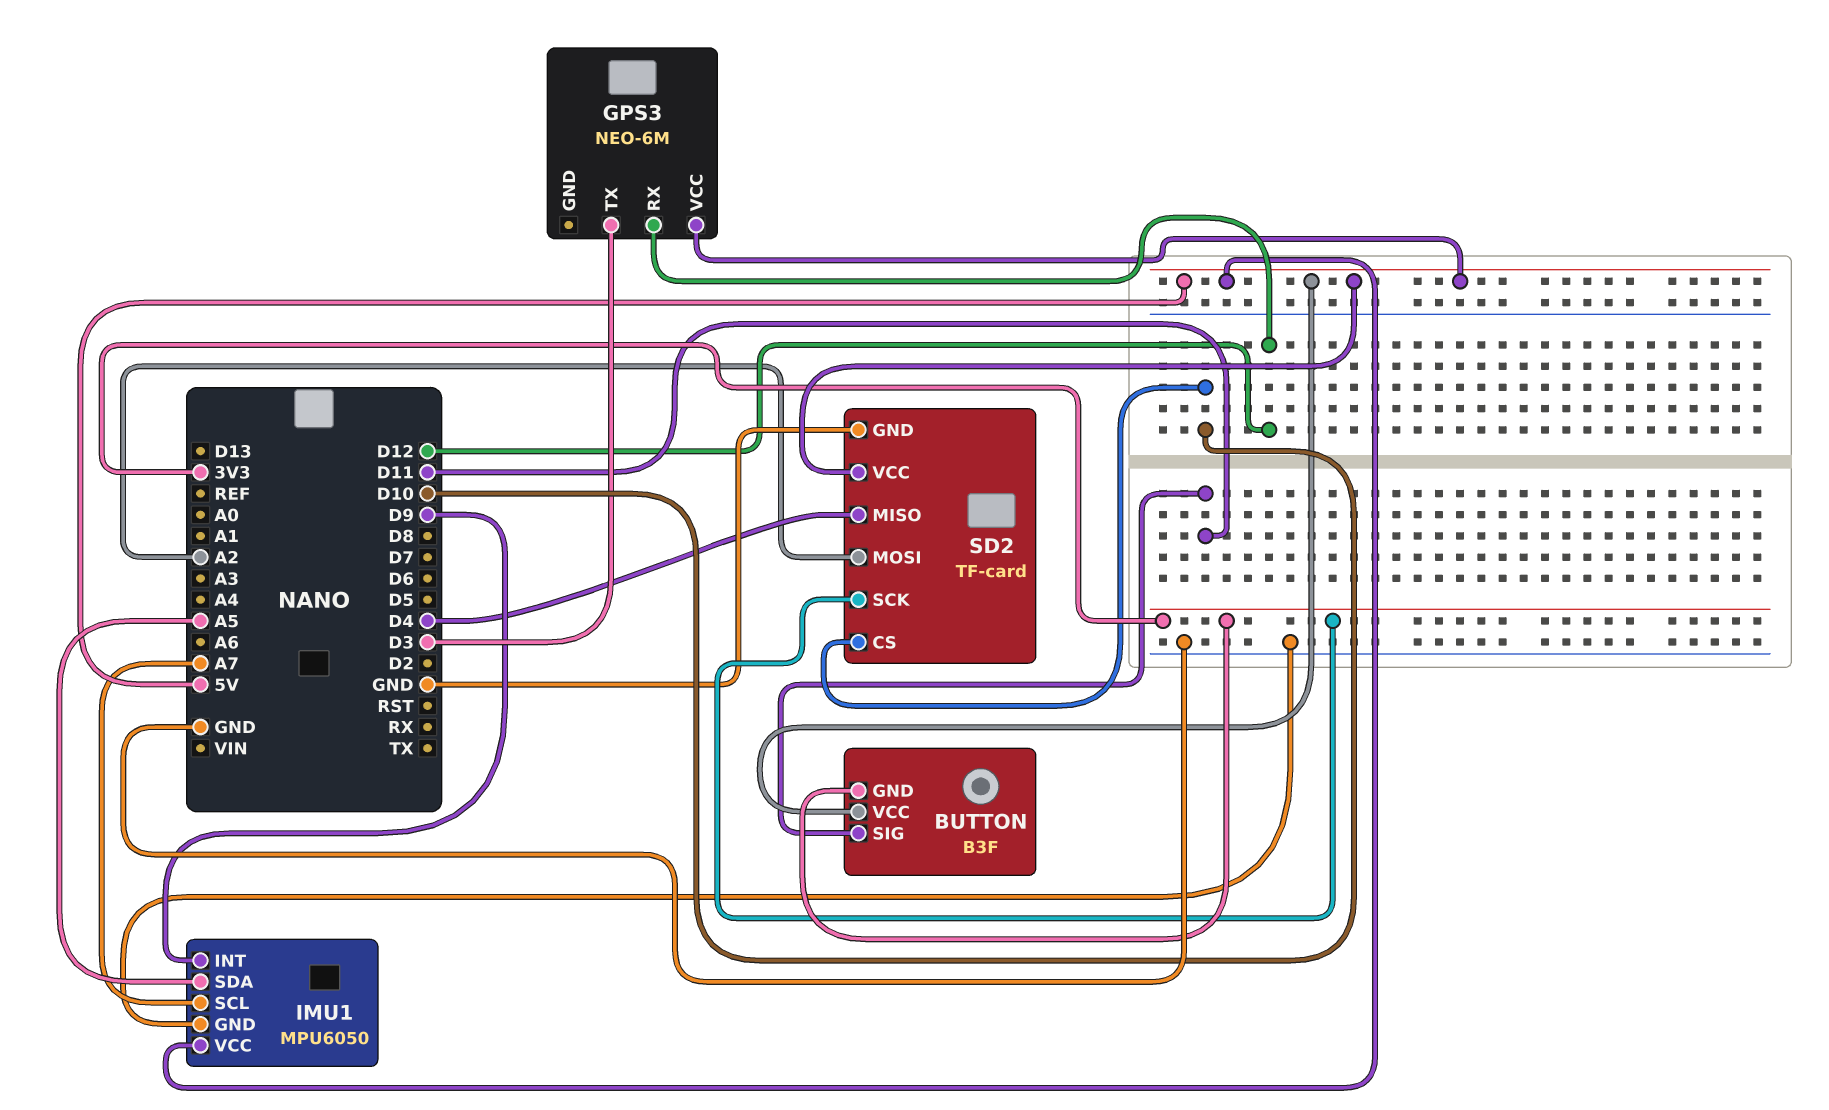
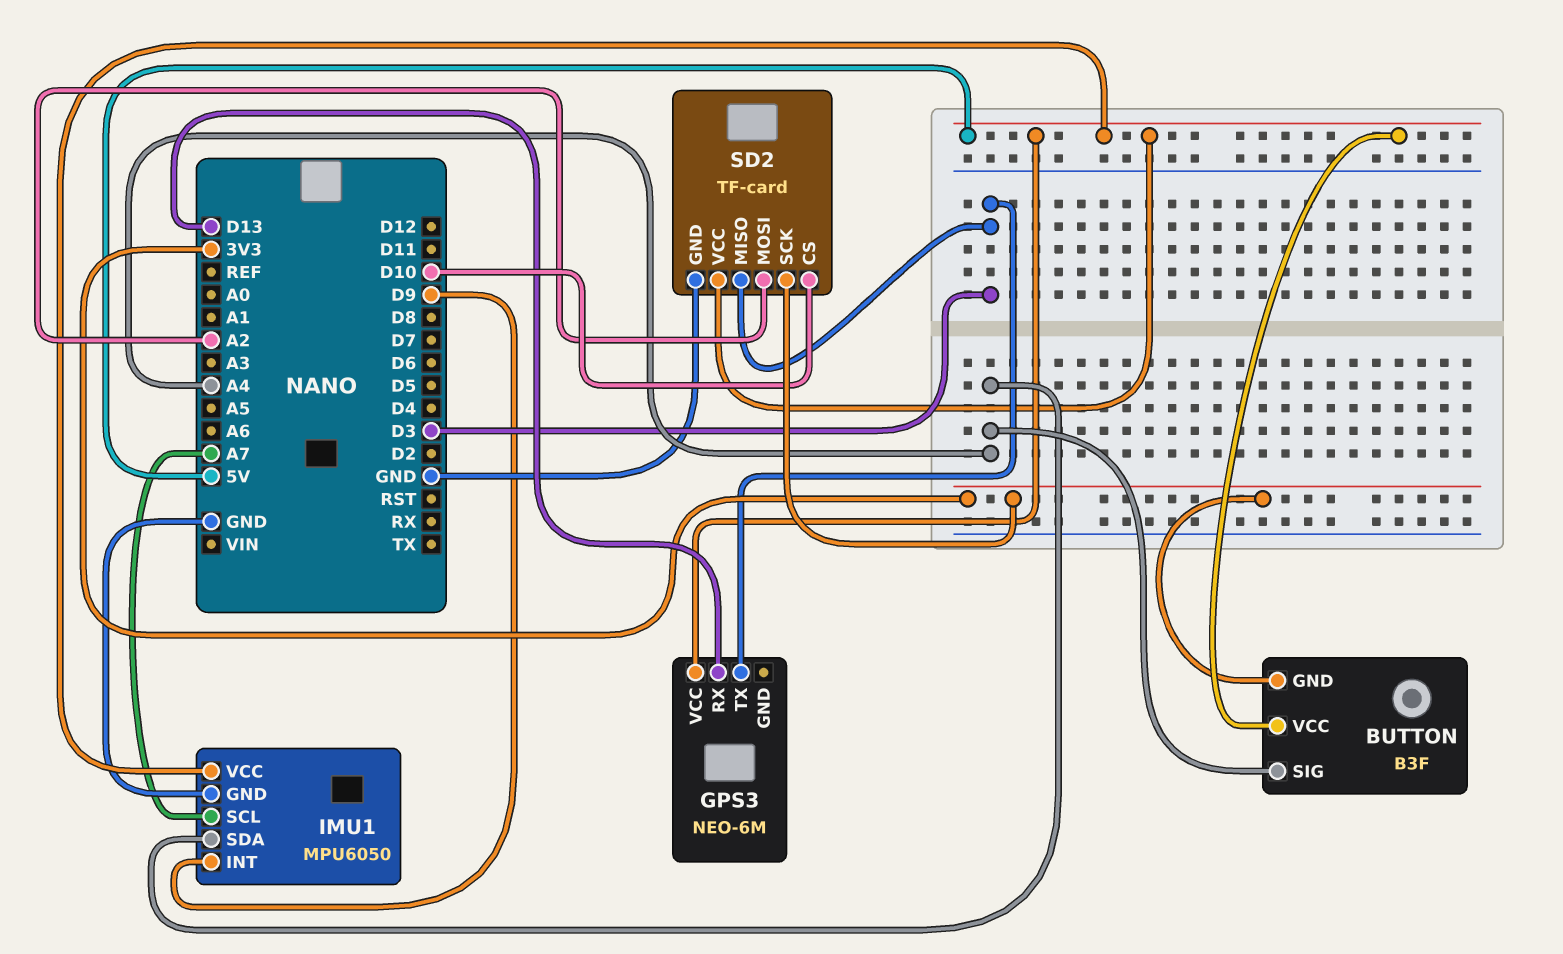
BUTTON pin SIG: D11 -> A4
GPS3 pin RX: D12 -> D13
IMU1 pin SDA: A5 -> A4
SD2 pin MISO: D4 -> D3

